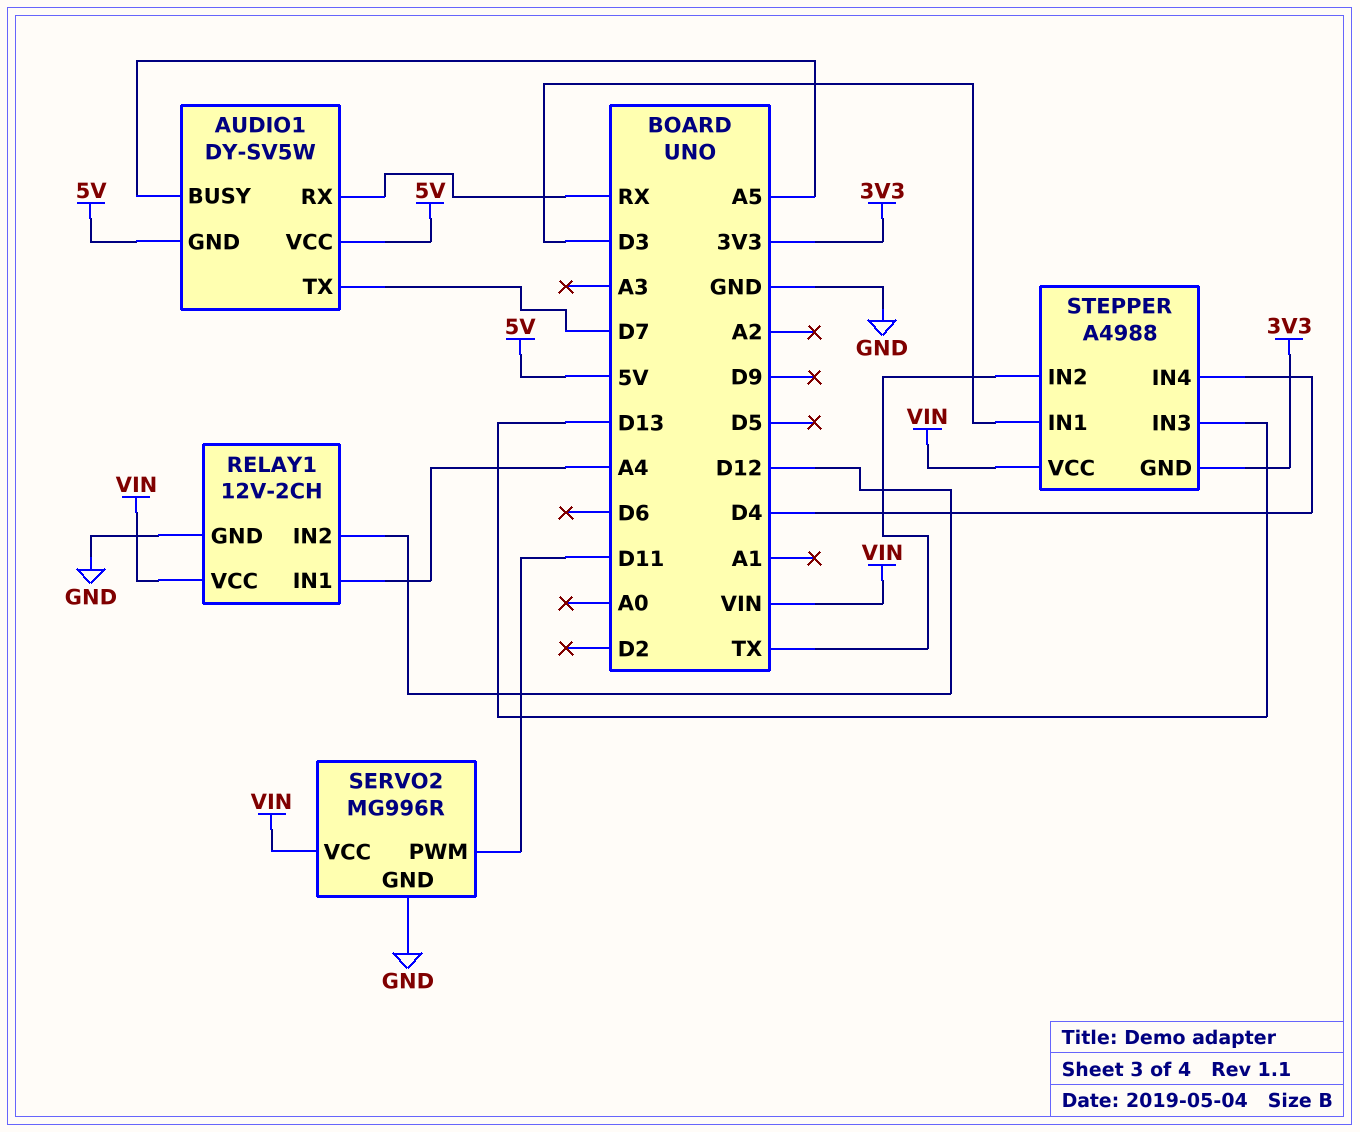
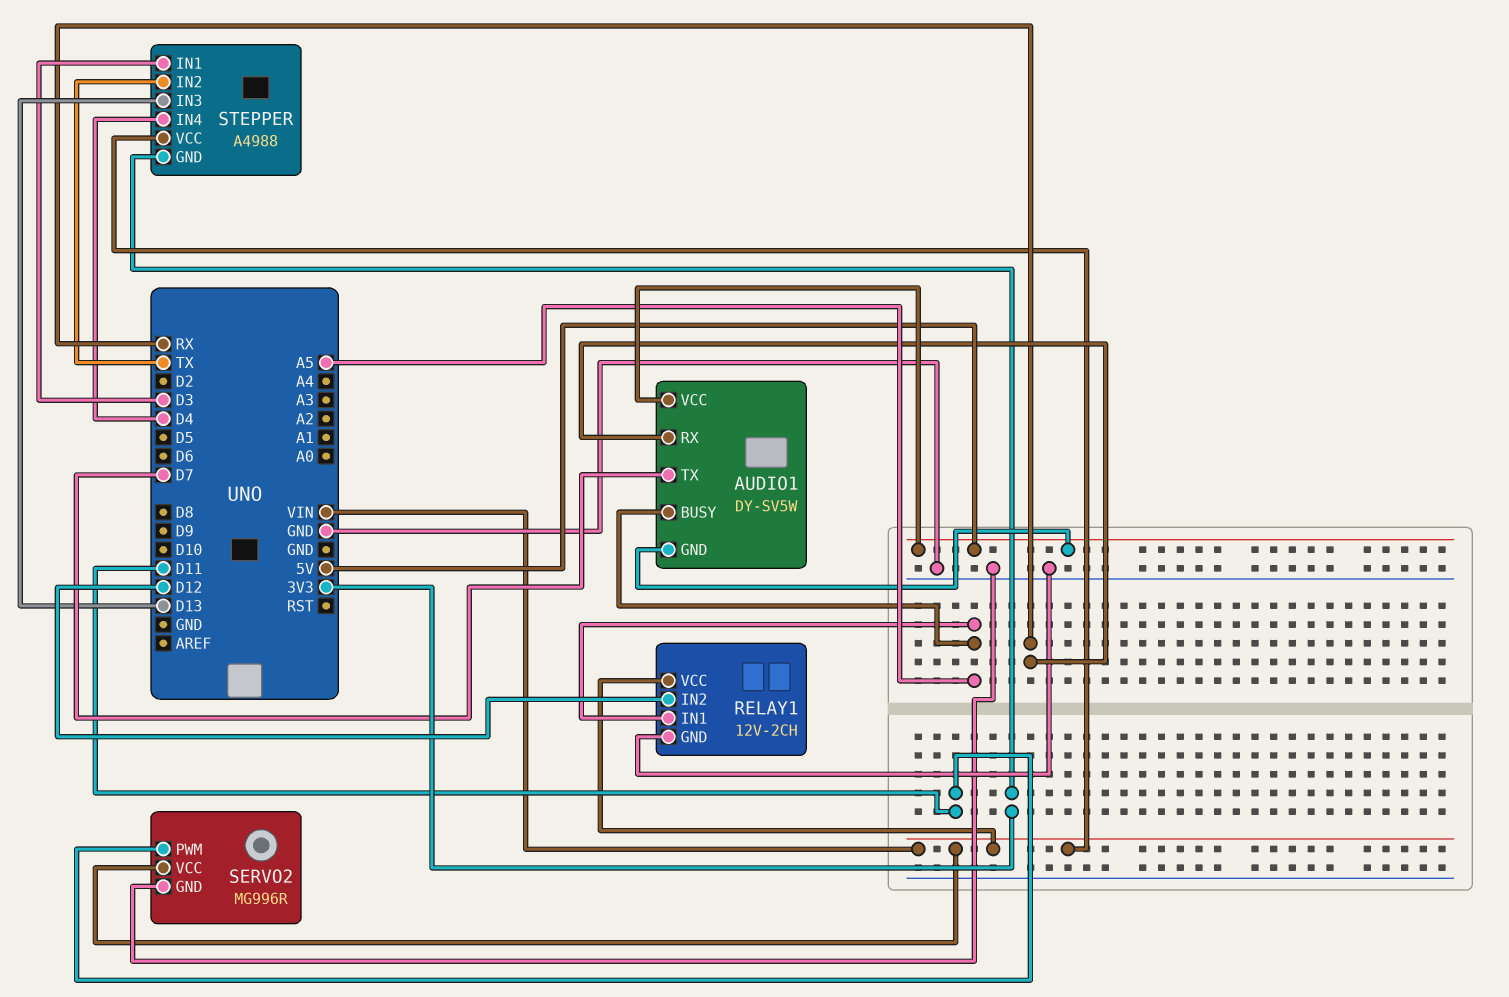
RELAY1 pin IN1: A4 -> A5

